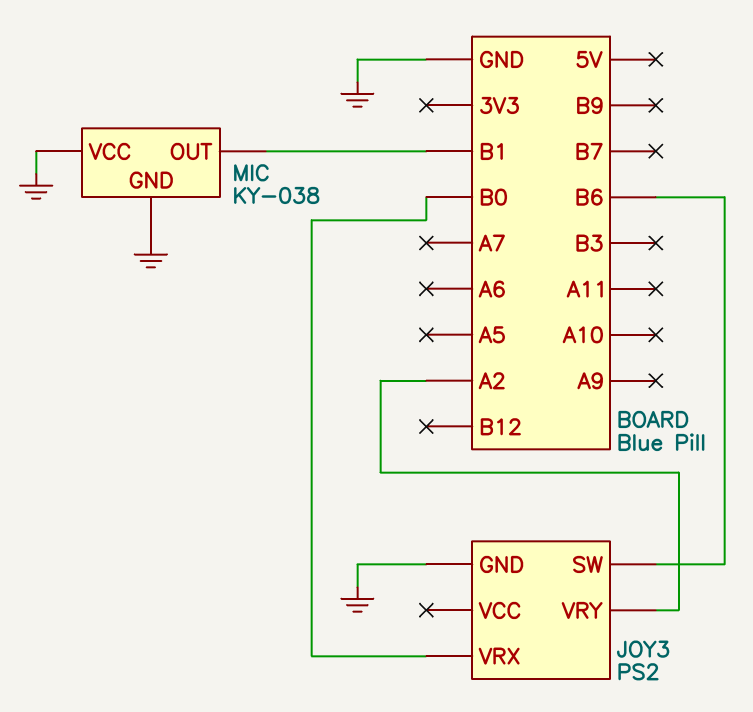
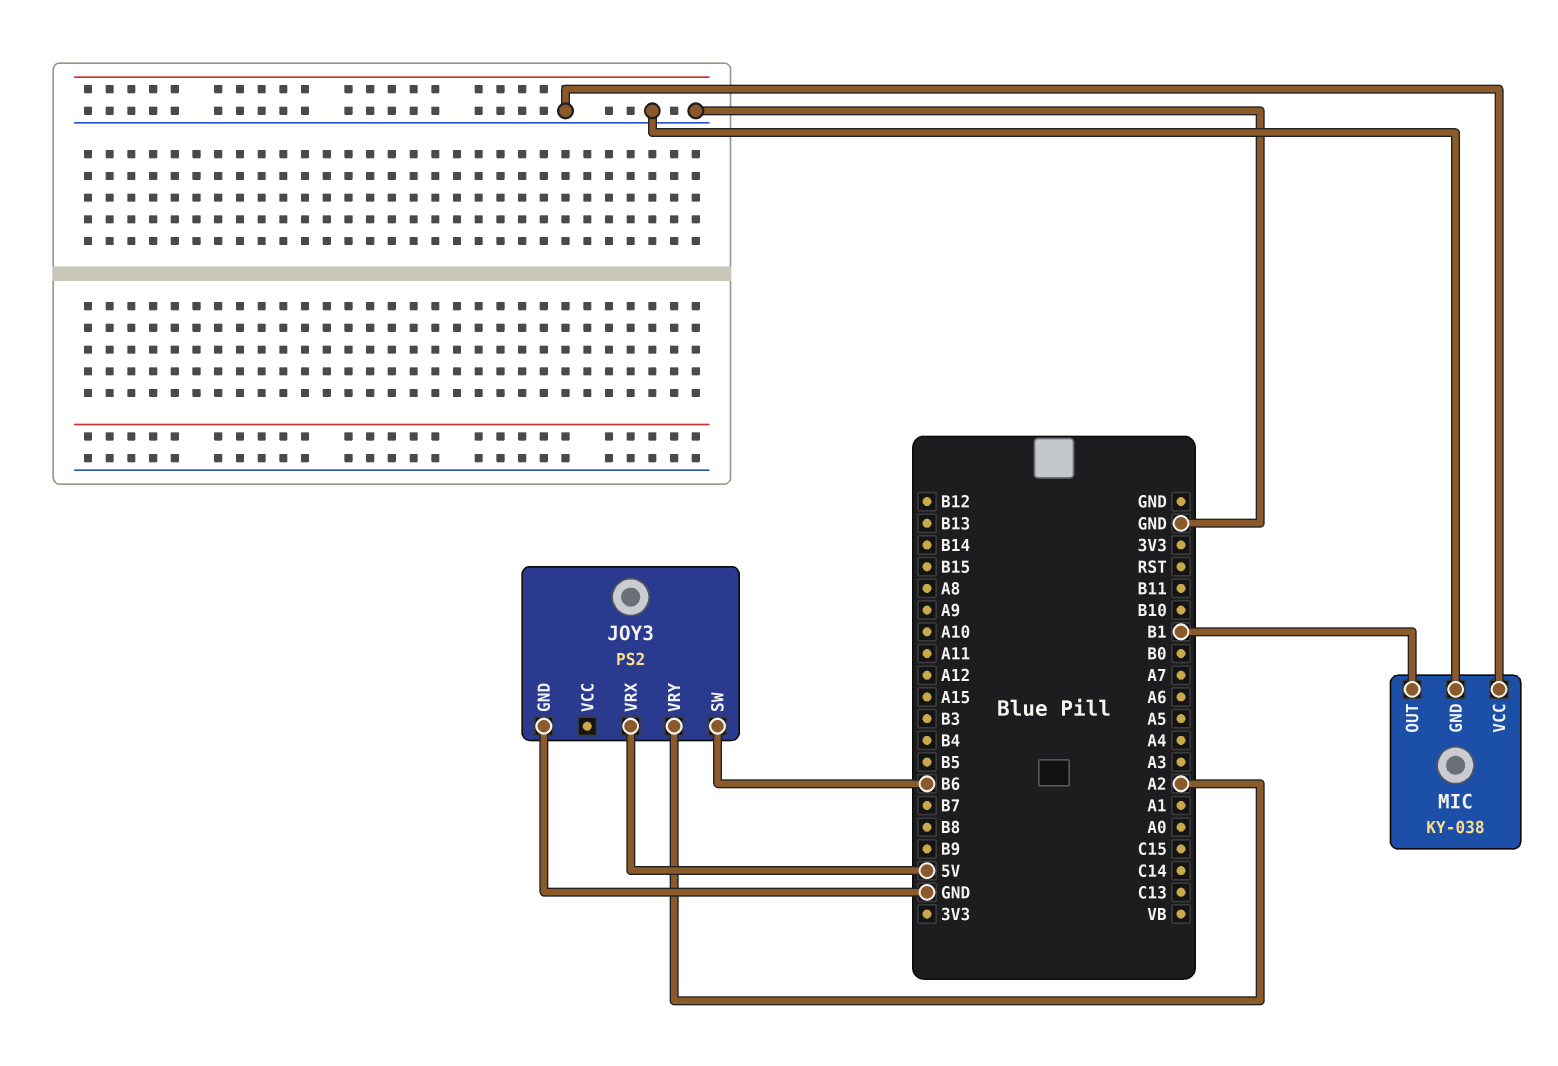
JOY3 pin VRX: B0 -> 5V

